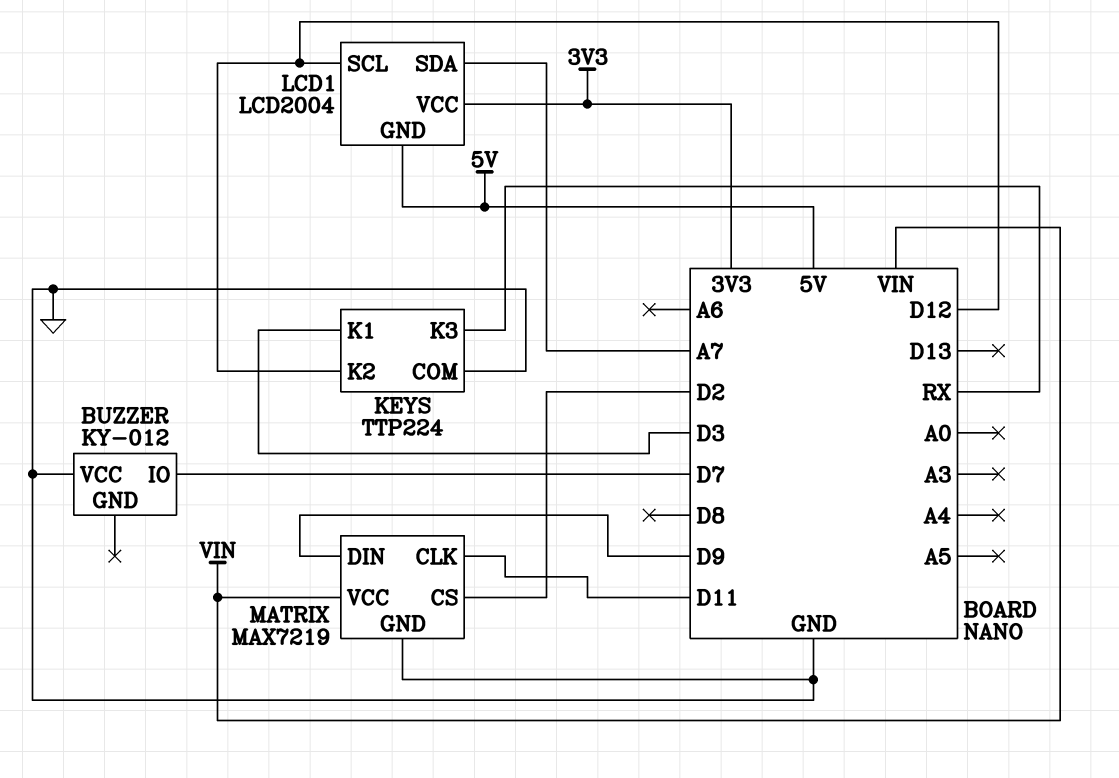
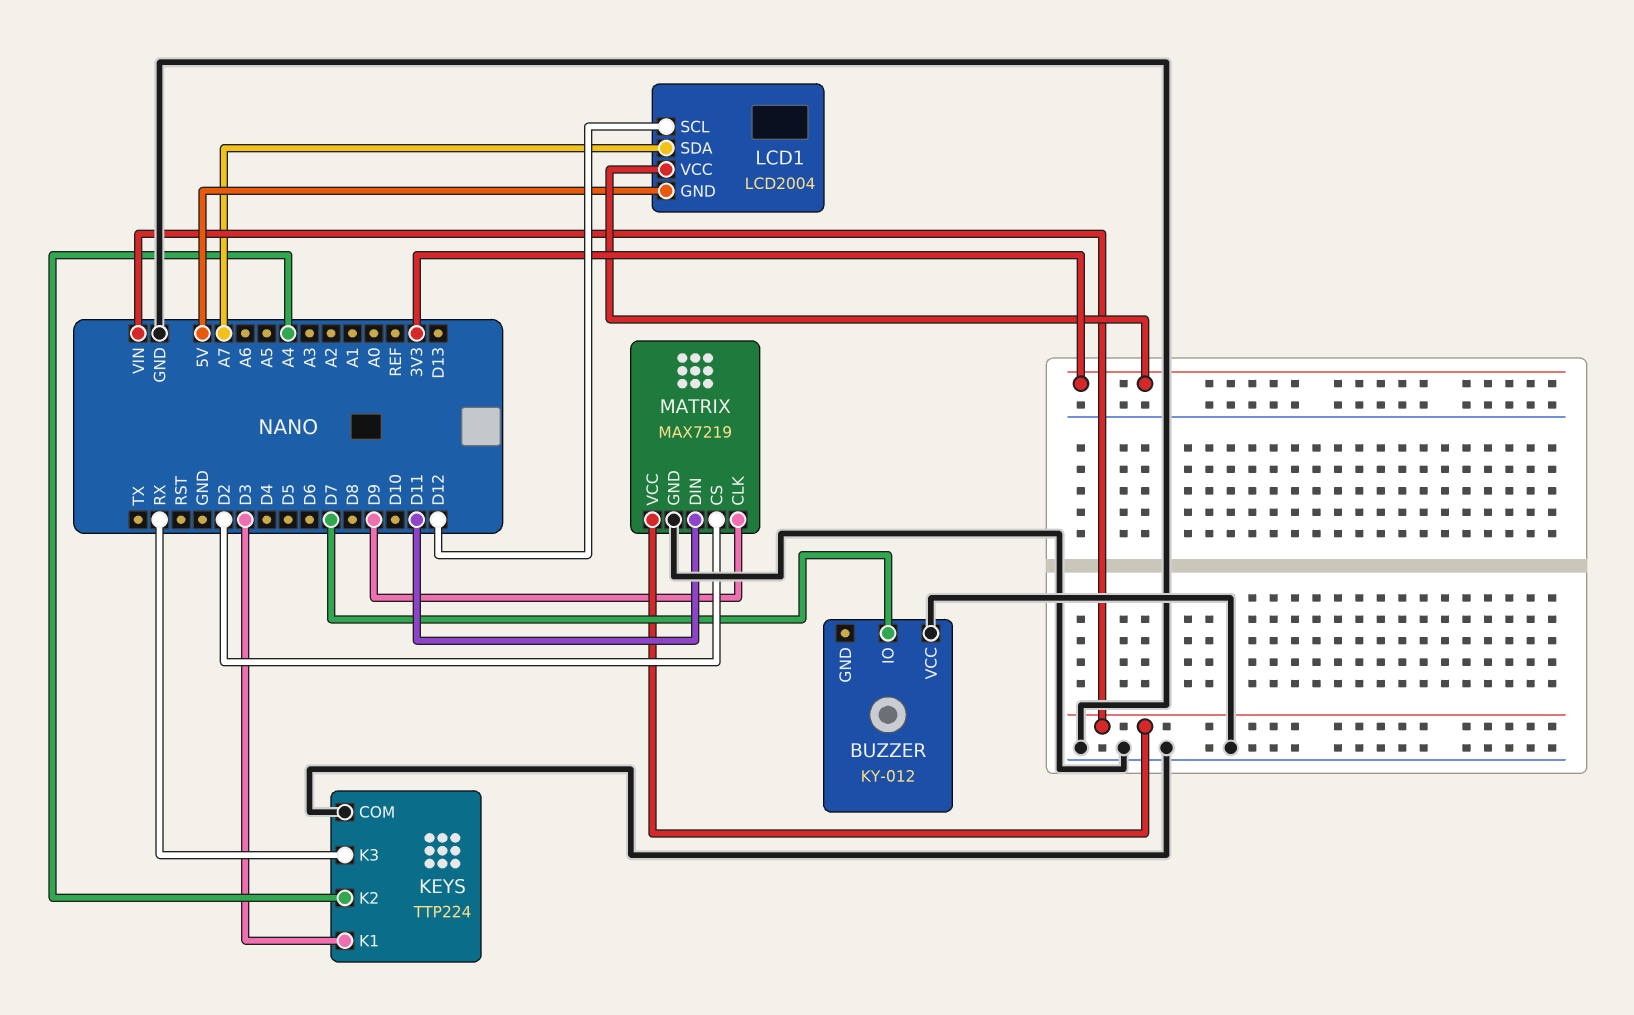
KEYS pin K2: D12 -> A4
MATRIX pin CLK: D11 -> D9
MATRIX pin DIN: D9 -> D11

